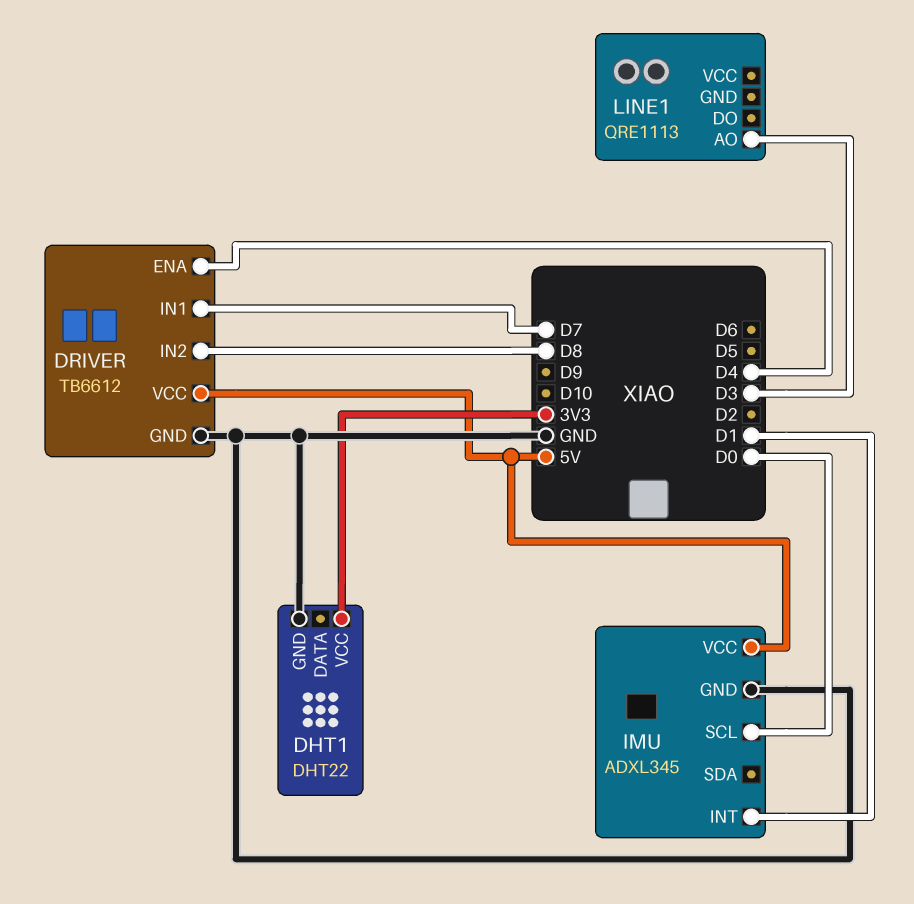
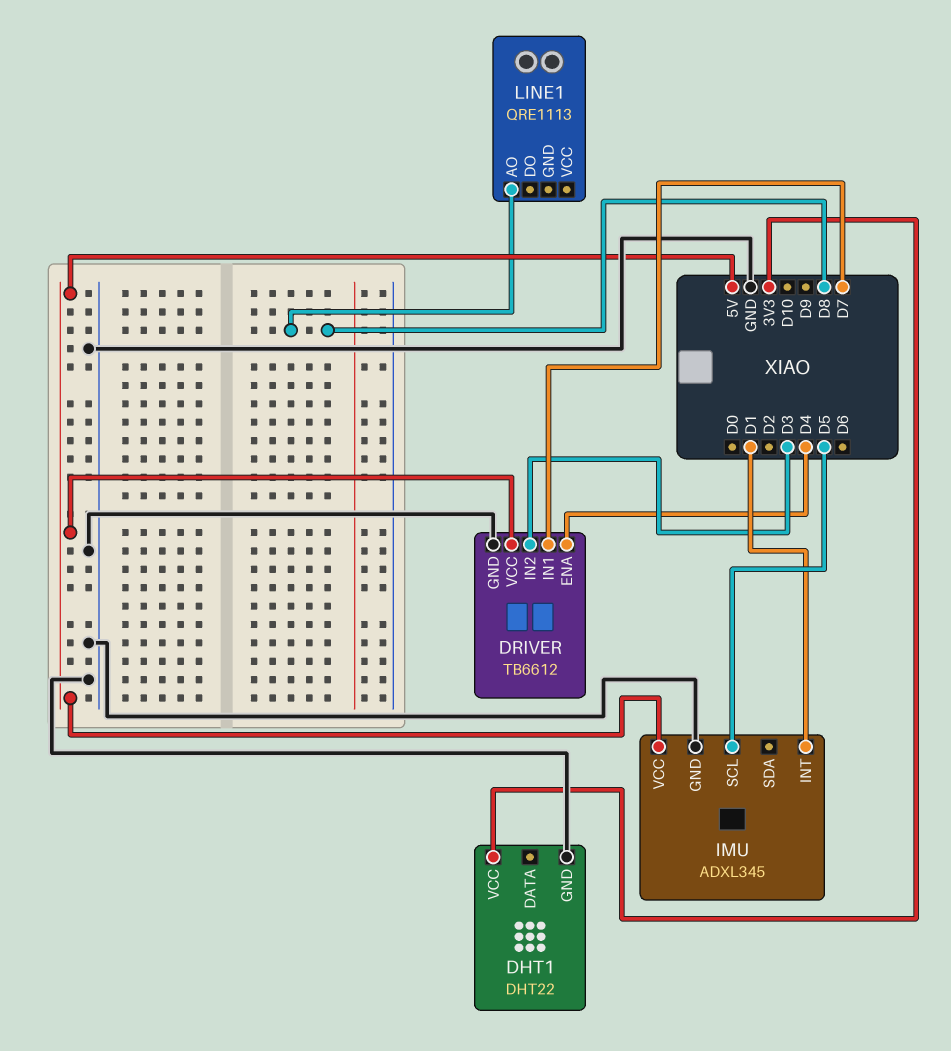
DRIVER pin IN2: D8 -> D3
IMU pin SCL: D0 -> D5
LINE1 pin AO: D3 -> D8

